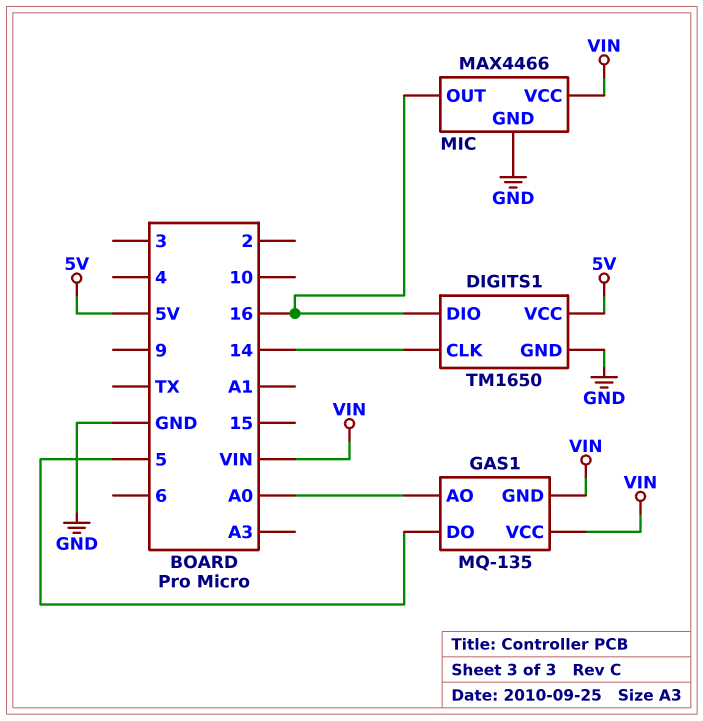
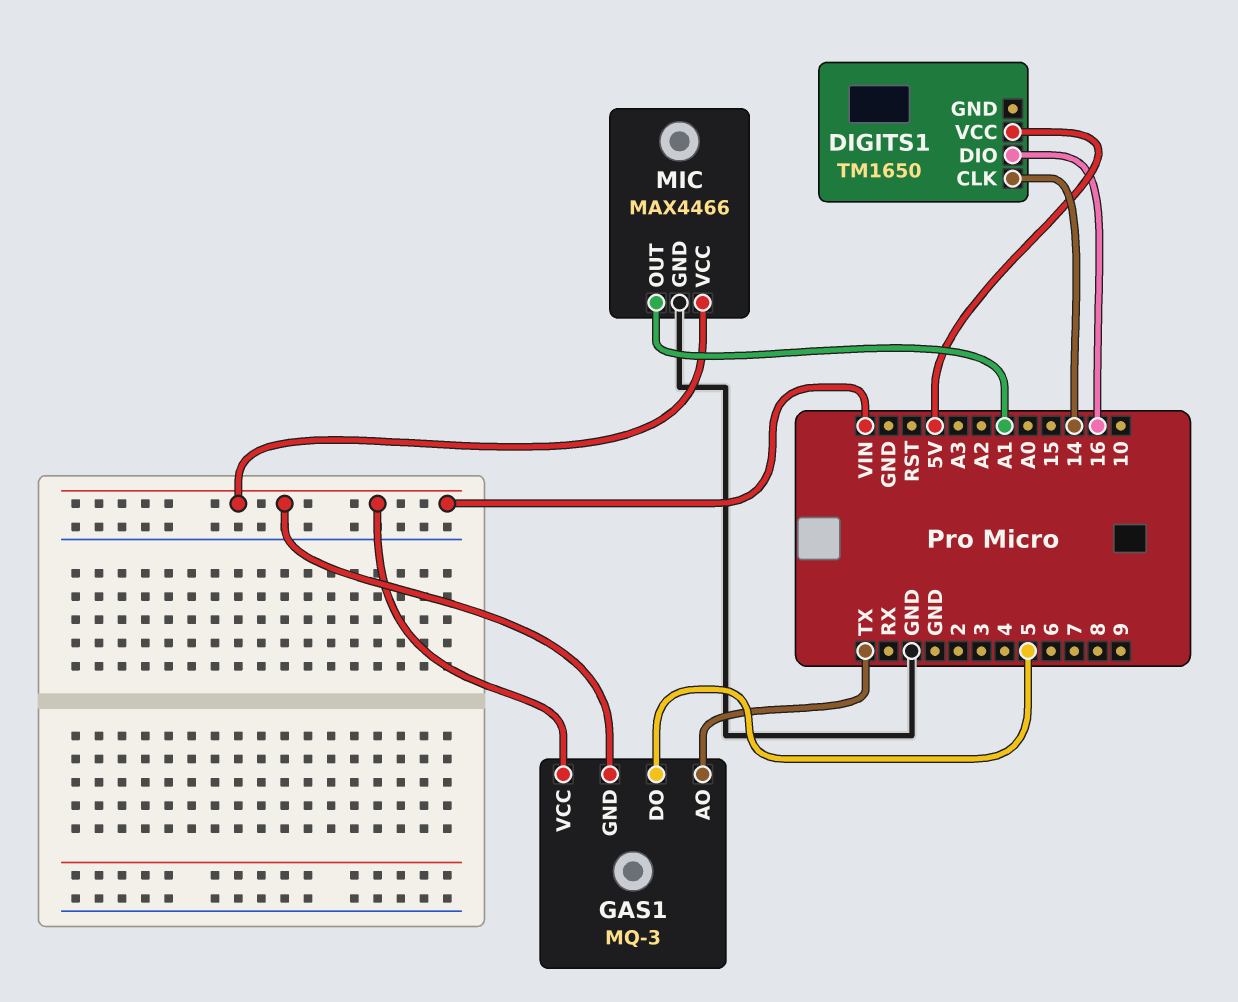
DIGITS1 pin GND: GND -> none
GAS1: MQ-135 -> MQ-3
GAS1 pin AO: A0 -> TX
MIC pin OUT: 16 -> A1

